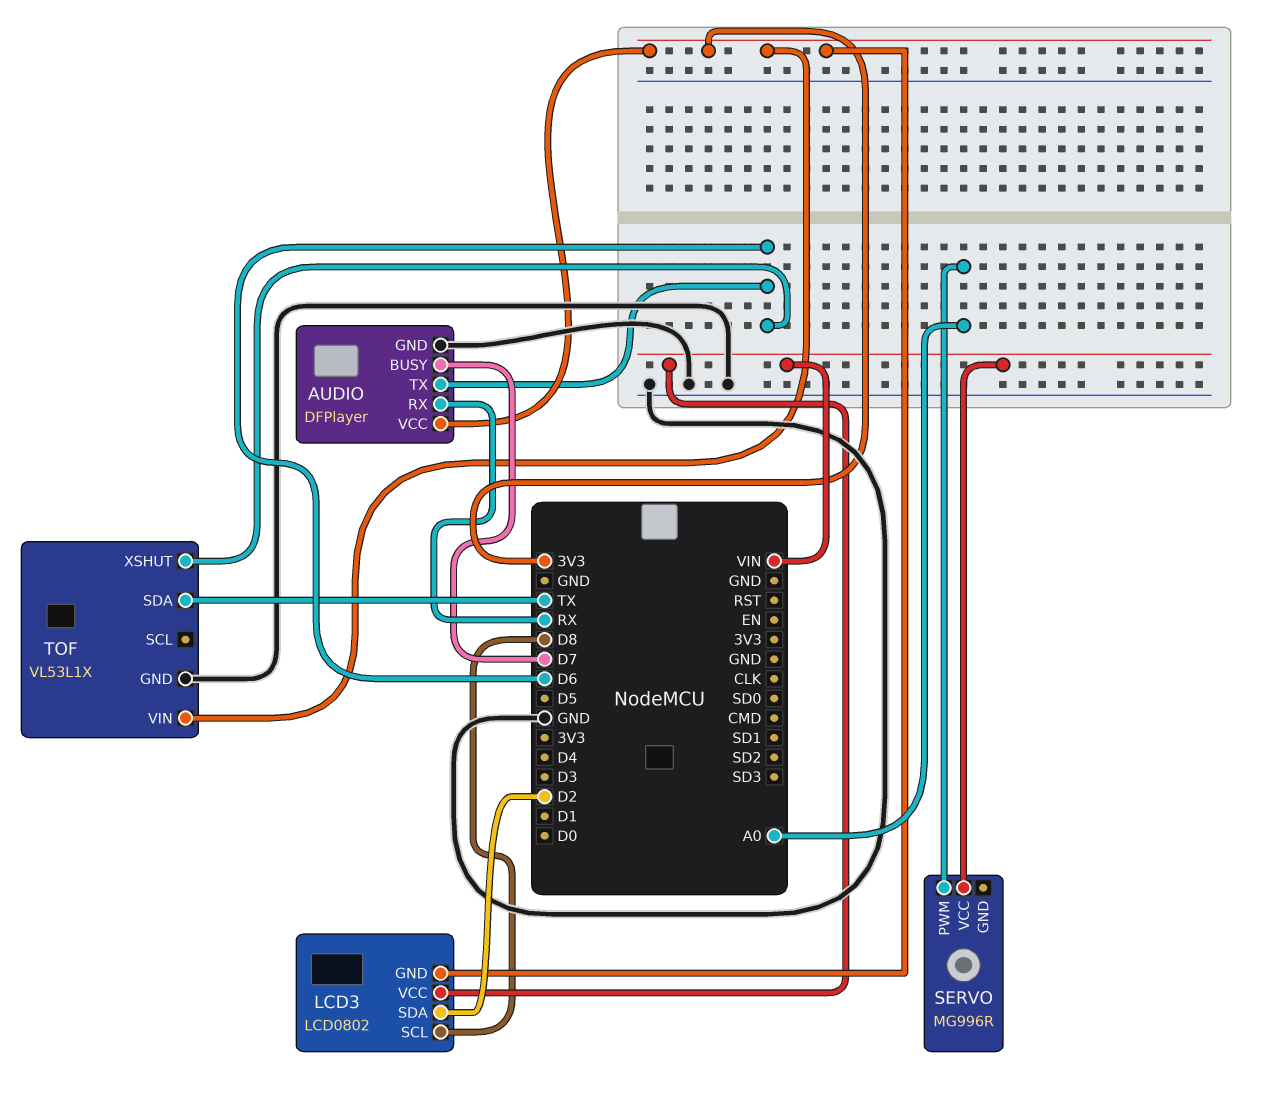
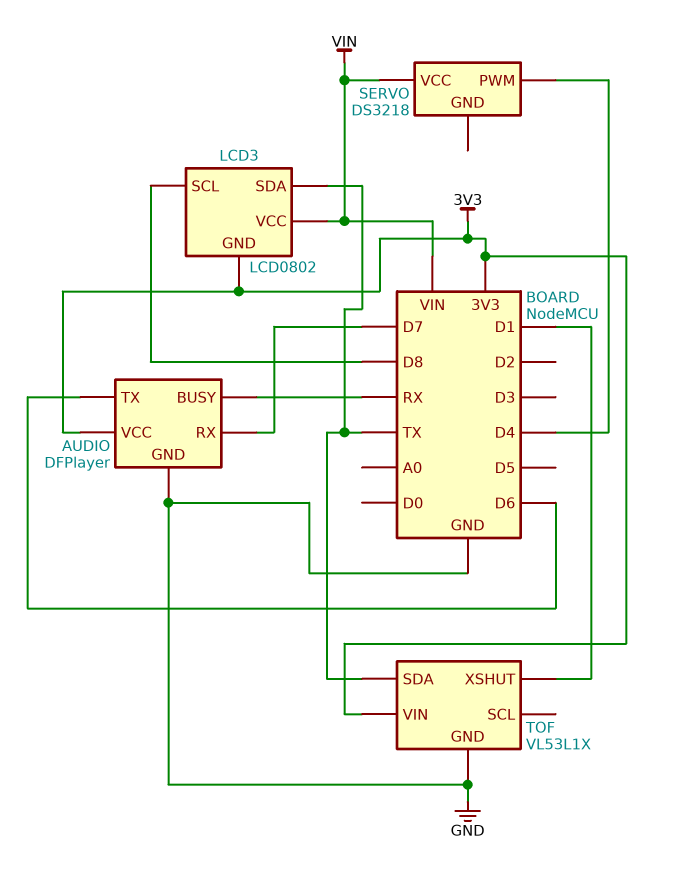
AUDIO pin BUSY: D7 -> RX
AUDIO pin RX: RX -> D7
LCD3 pin SDA: D2 -> TX
SERVO: MG996R -> DS3218
SERVO pin PWM: A0 -> D4
TOF pin XSHUT: D6 -> D1

